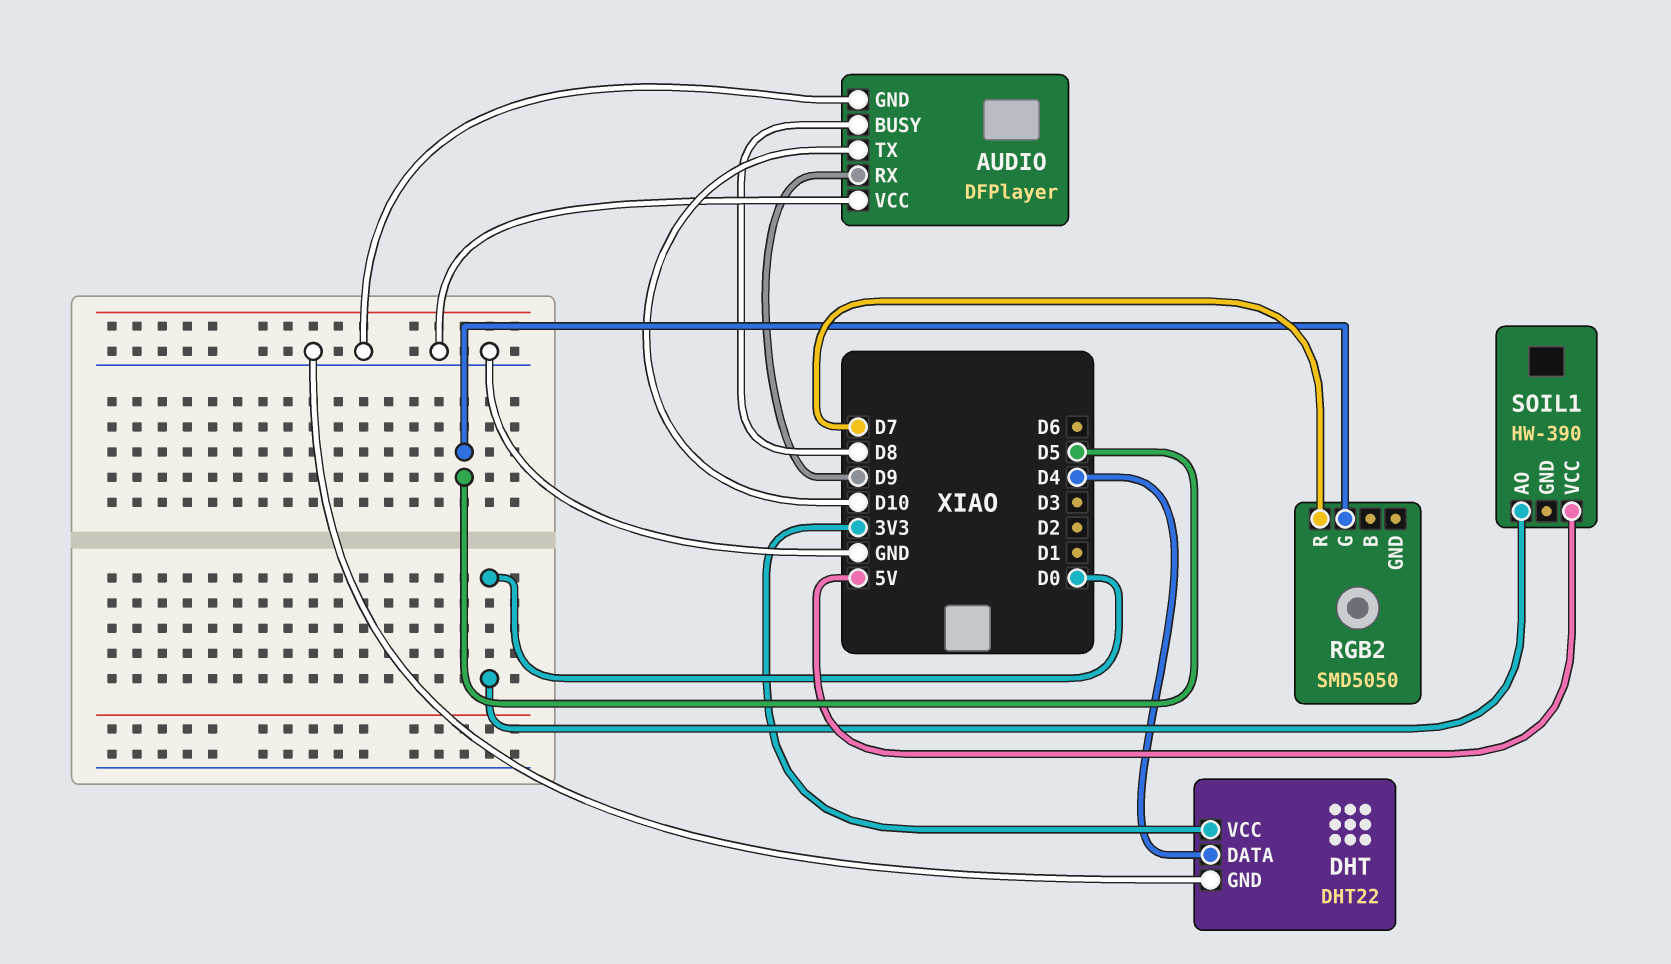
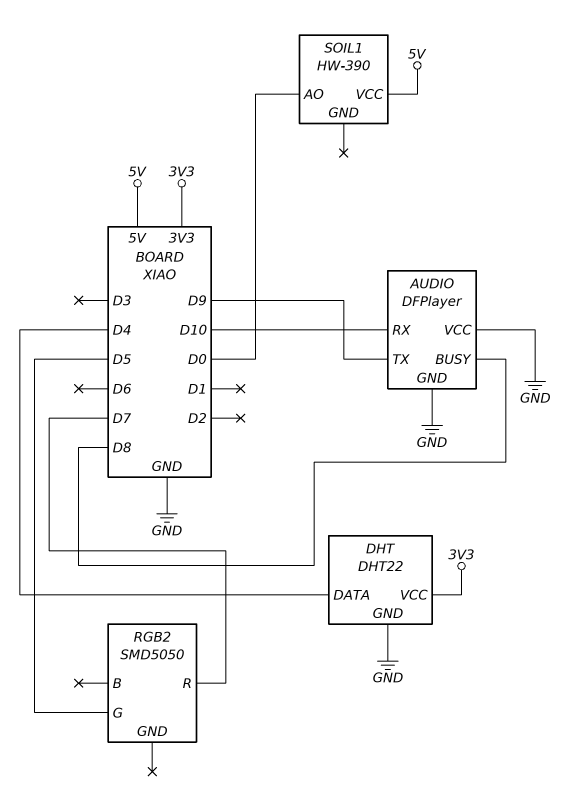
AUDIO pin RX: D9 -> D10
AUDIO pin TX: D10 -> D9

